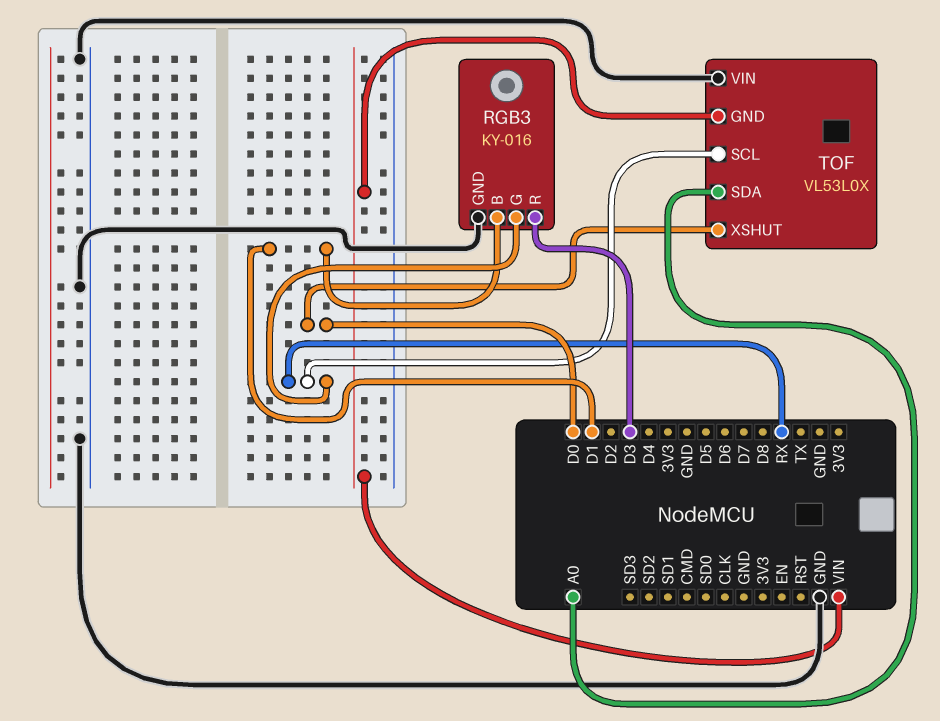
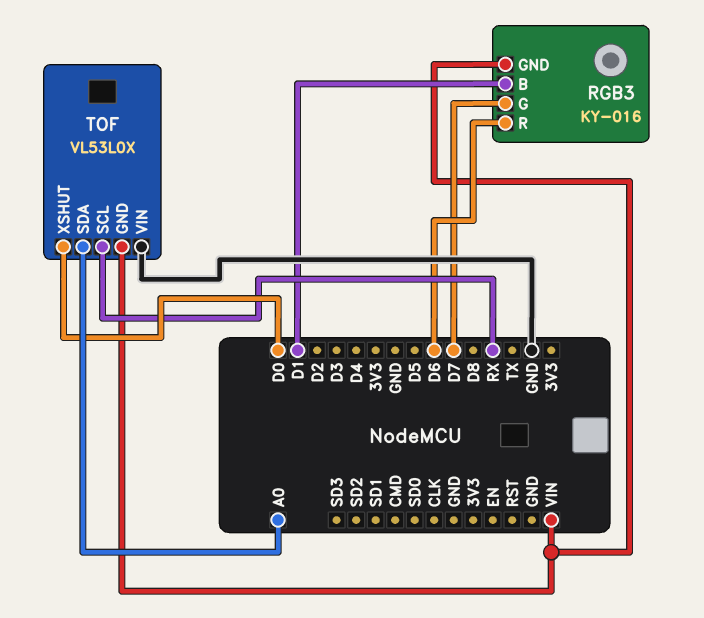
RGB3 pin G: RX -> D7
RGB3 pin GND: GND -> VIN
RGB3 pin R: D3 -> D6

